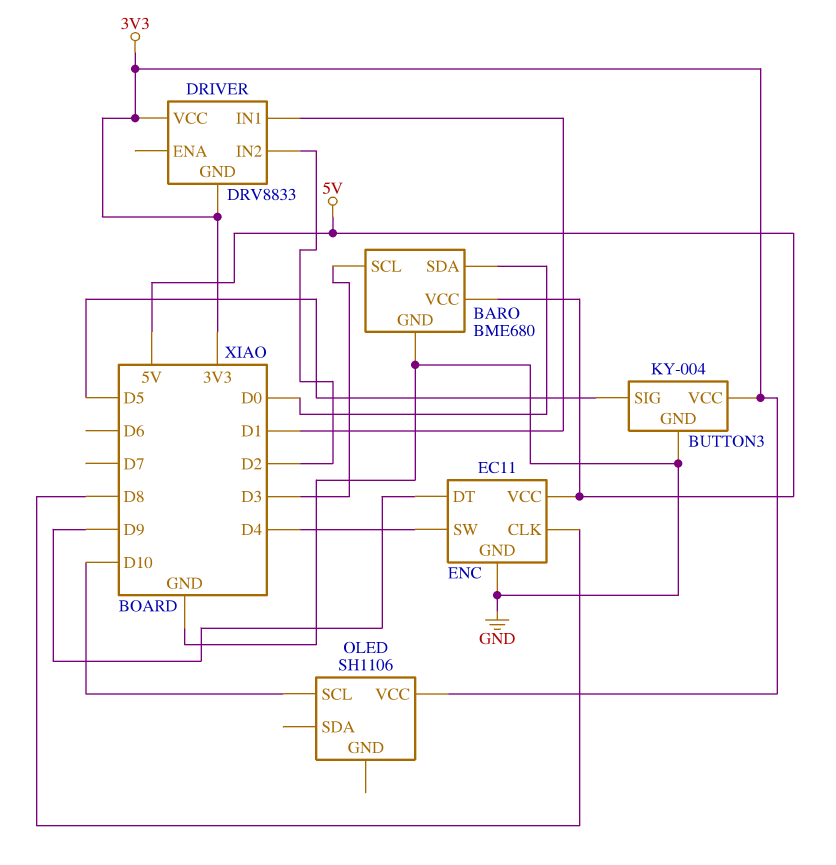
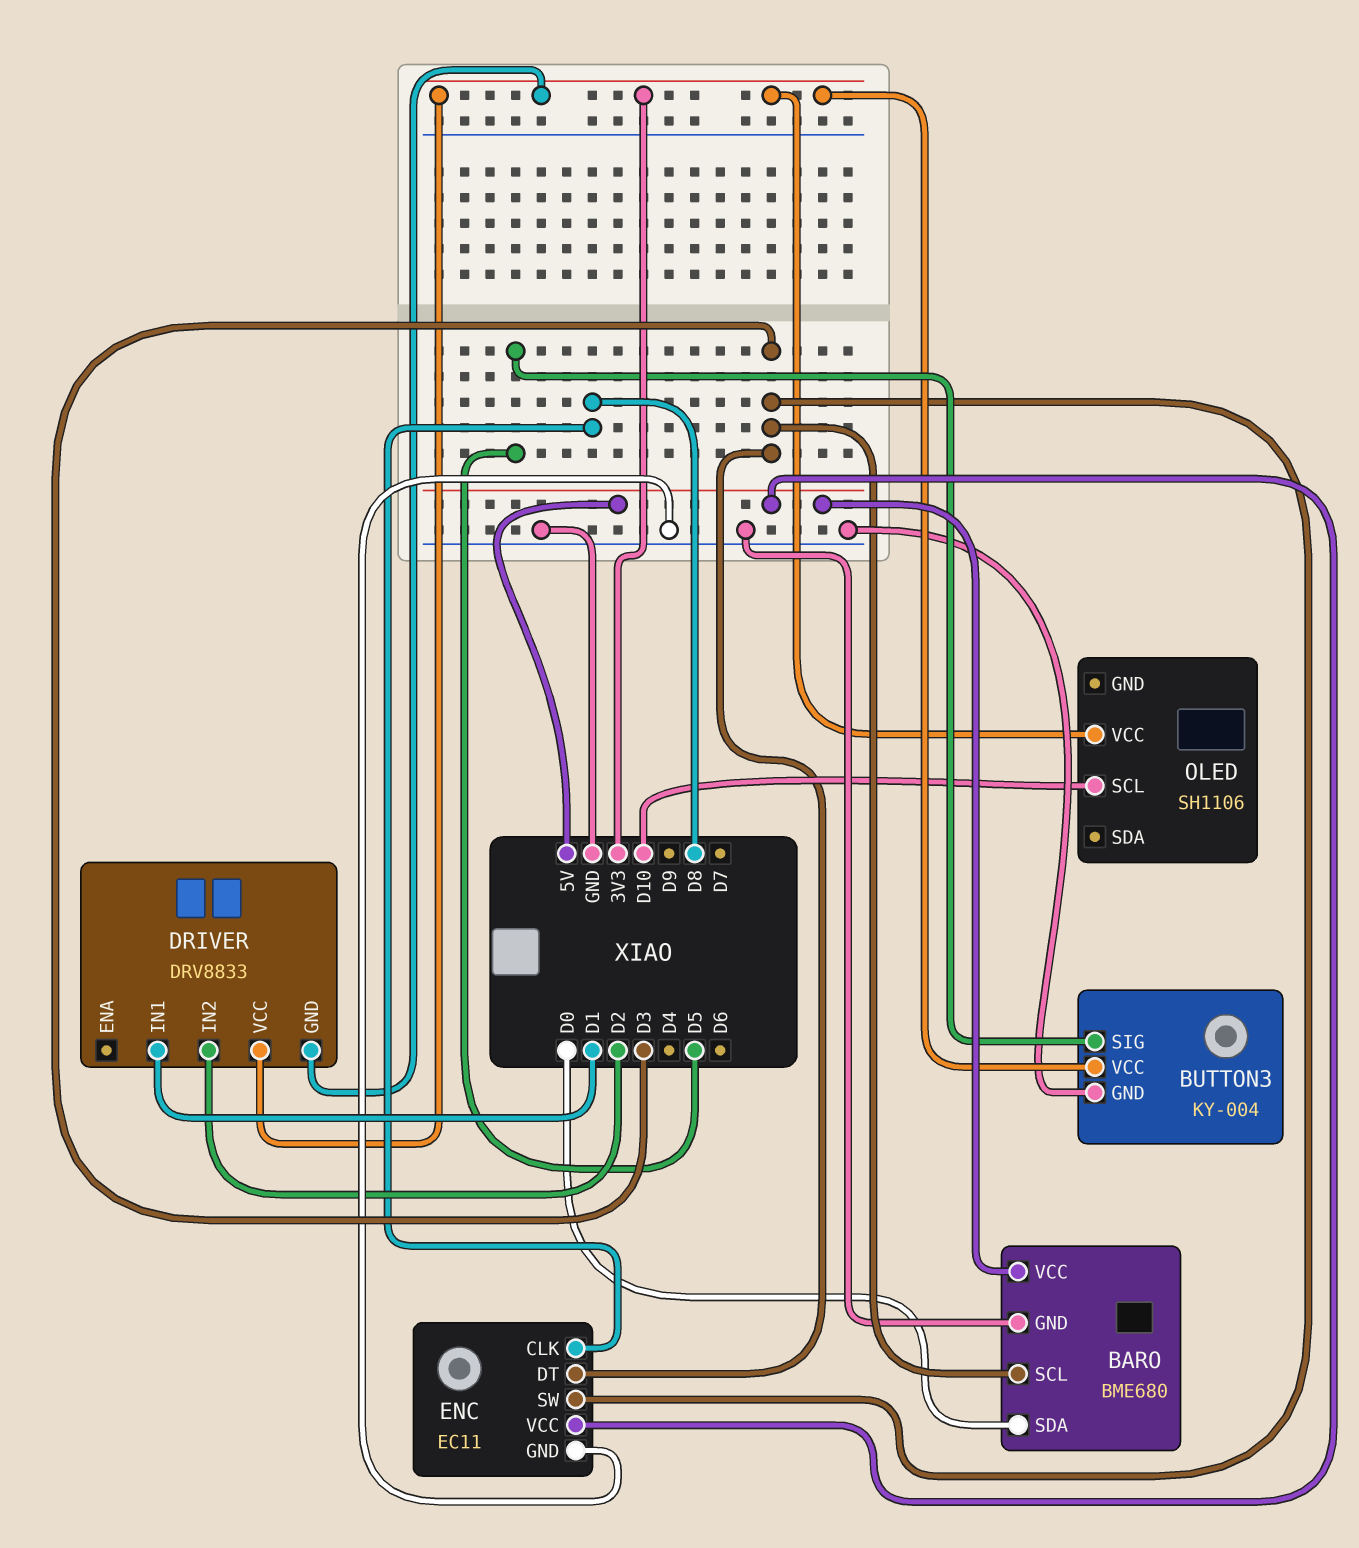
ENC pin DT: D9 -> D3
ENC pin SW: D4 -> D3

